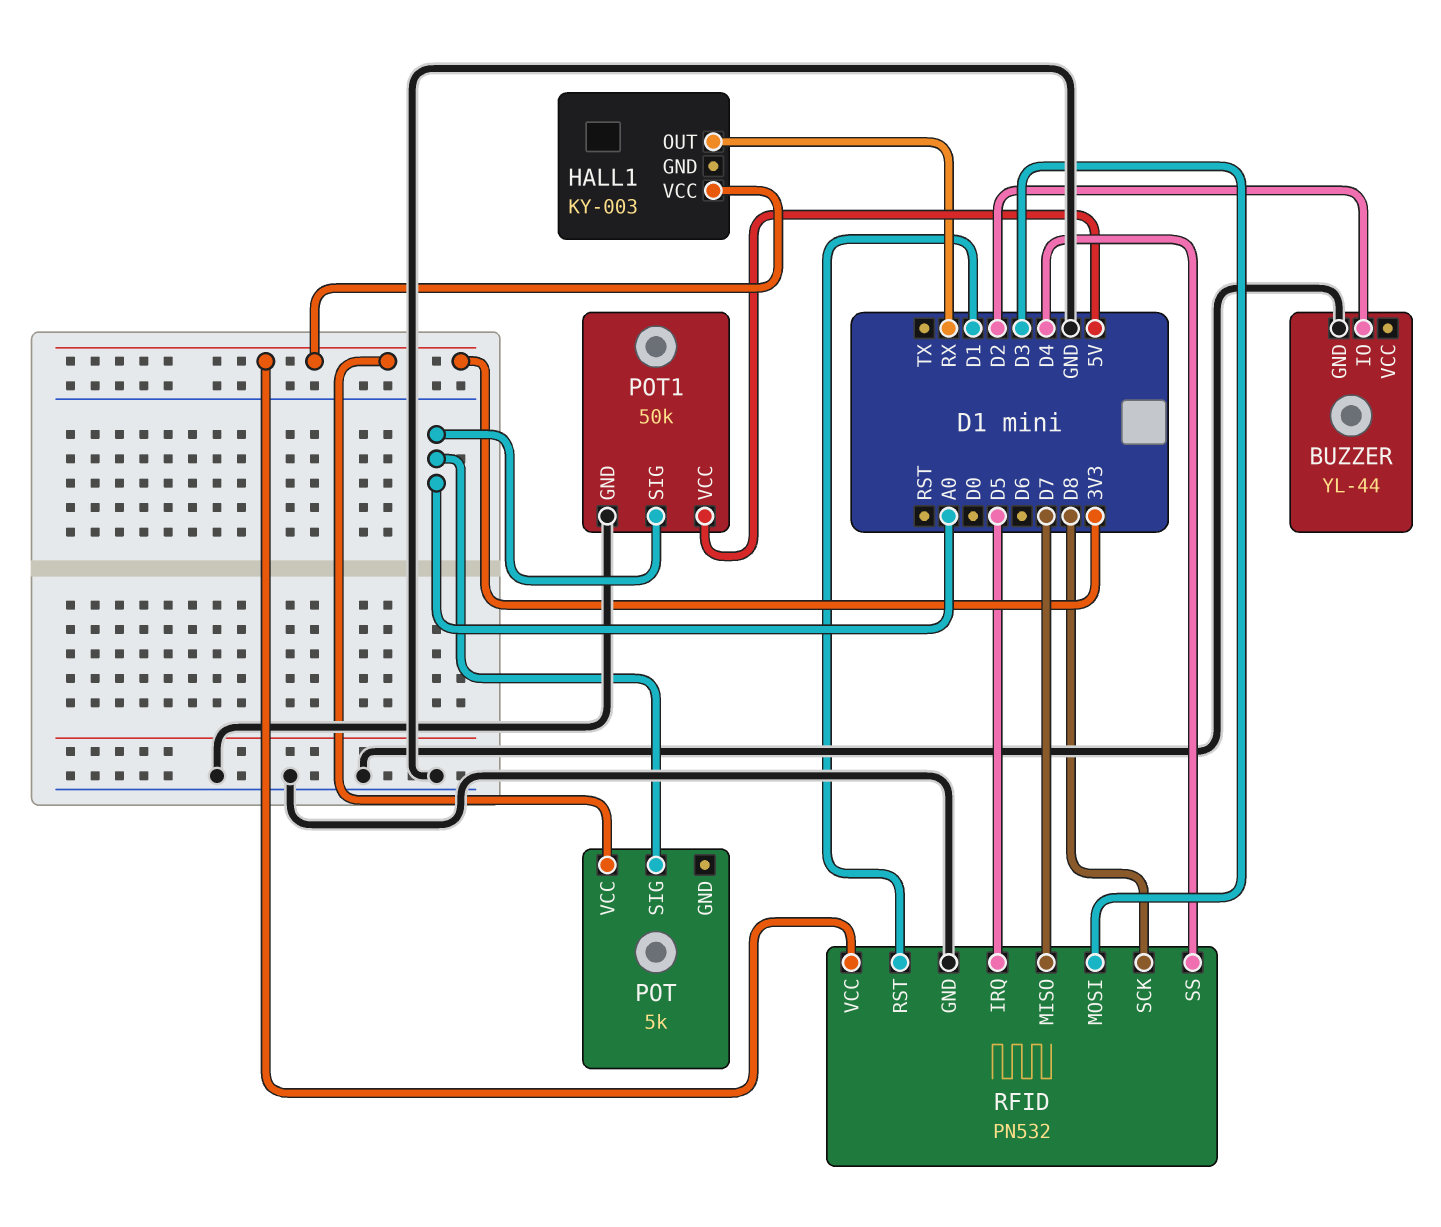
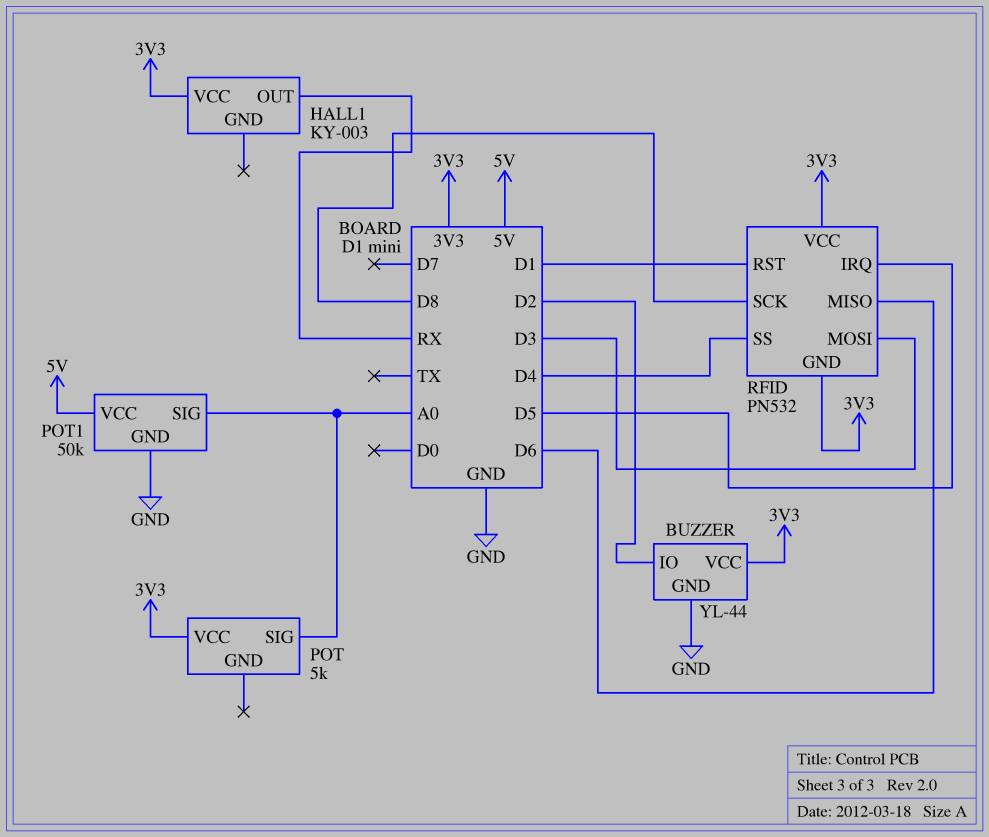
BUZZER pin VCC: none -> 3V3
RFID pin GND: GND -> 3V3
RFID pin MISO: D7 -> D6

